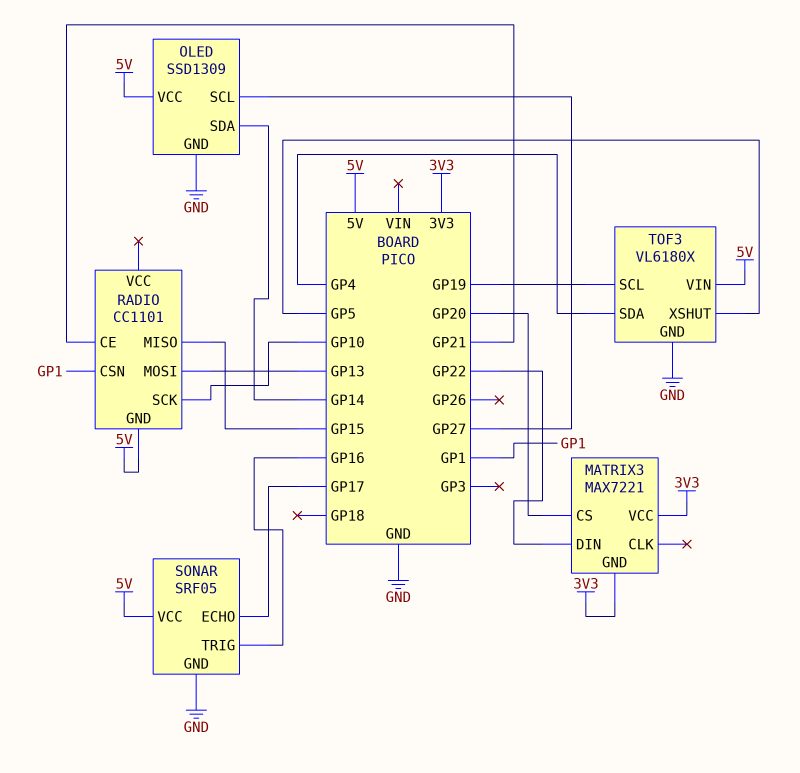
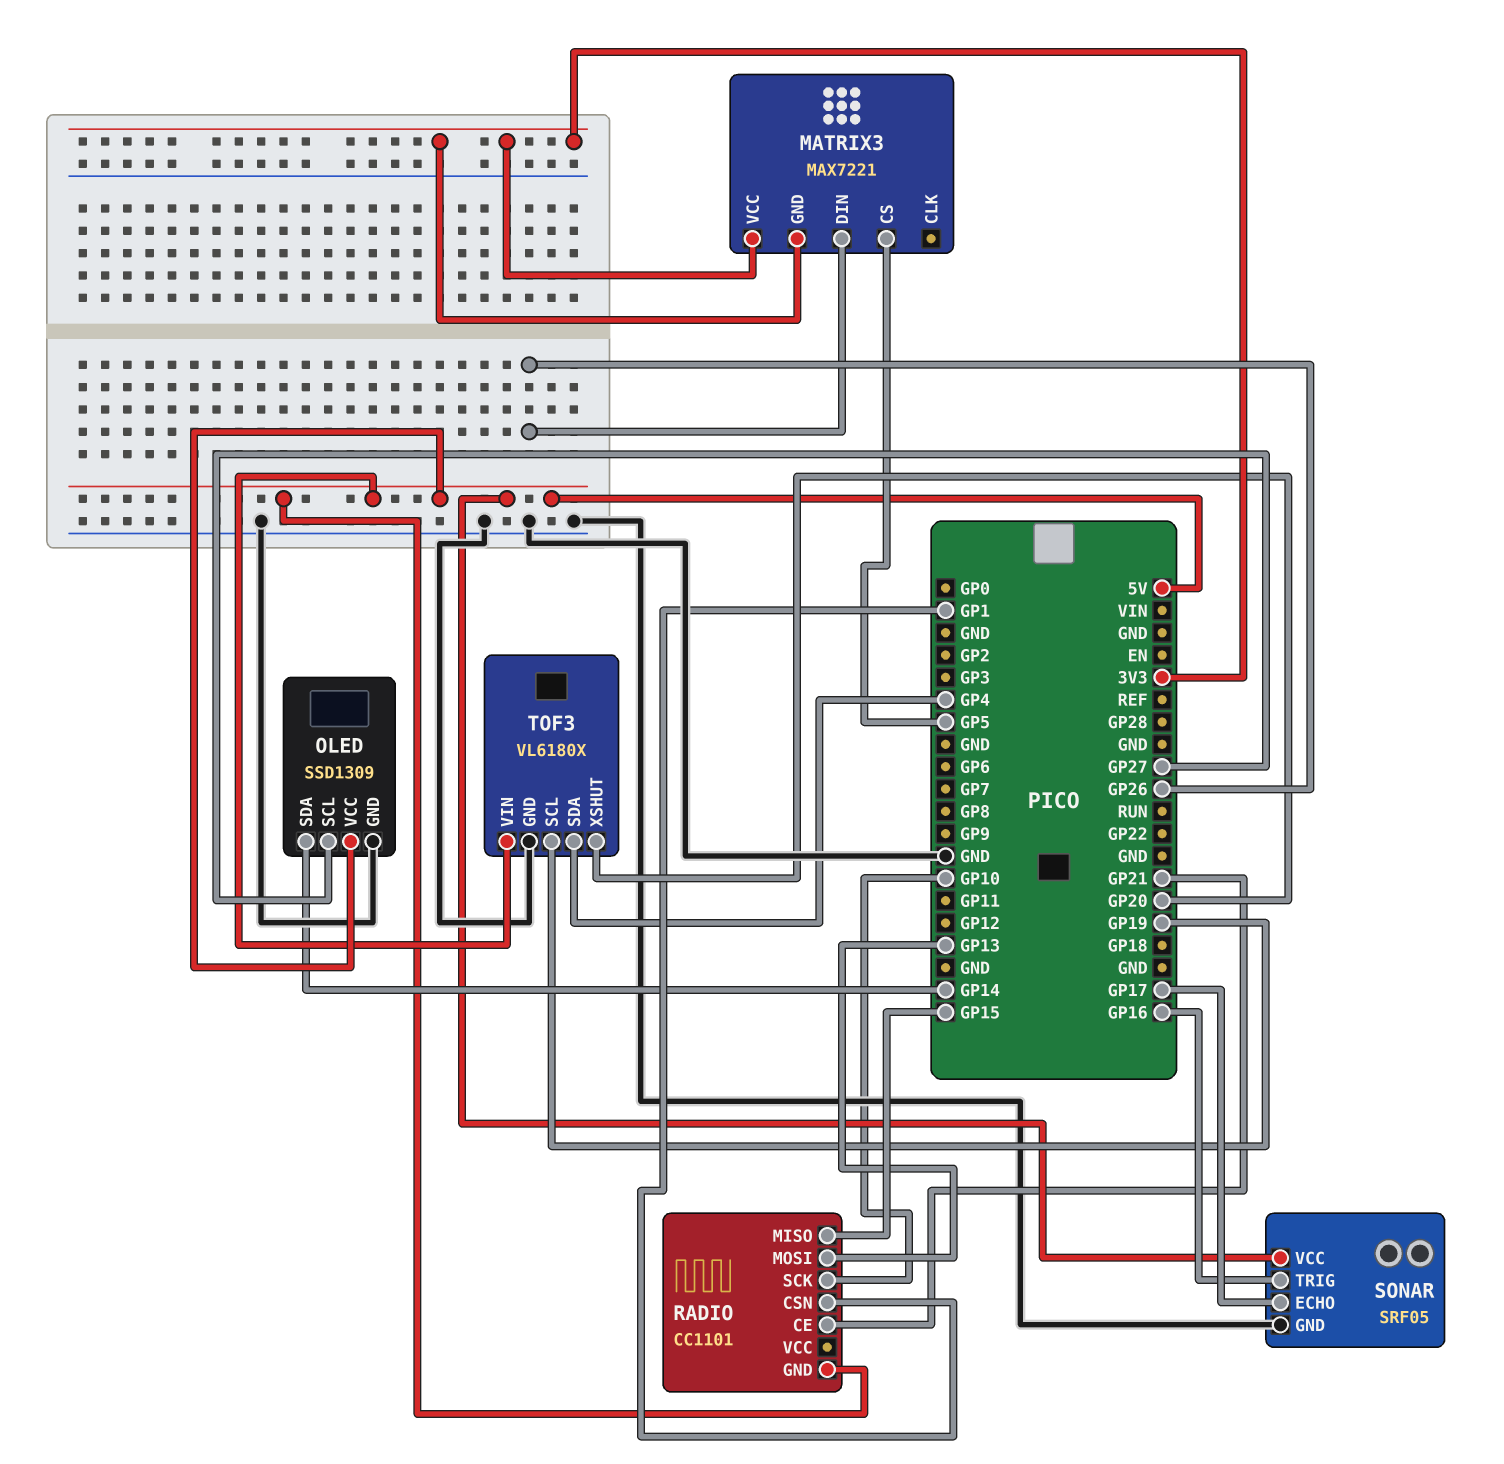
MATRIX3 pin CS: GP20 -> GP5
MATRIX3 pin DIN: GP22 -> GP26
TOF3 pin XSHUT: GP5 -> GP20

